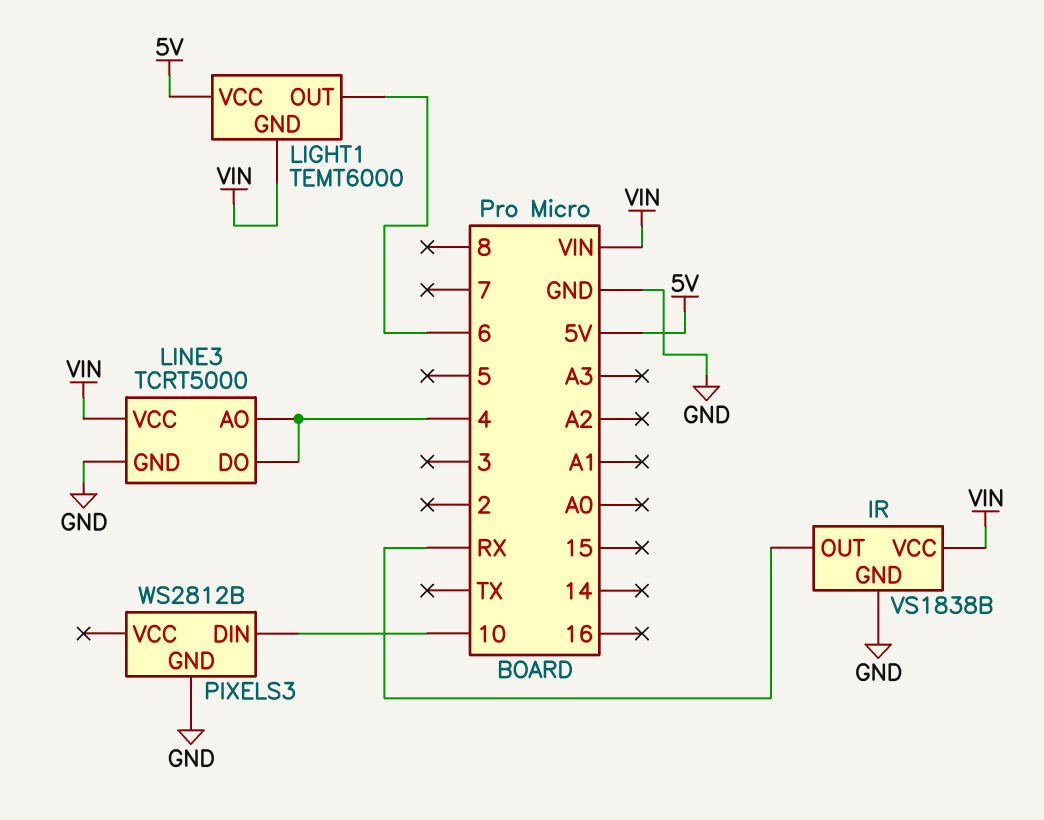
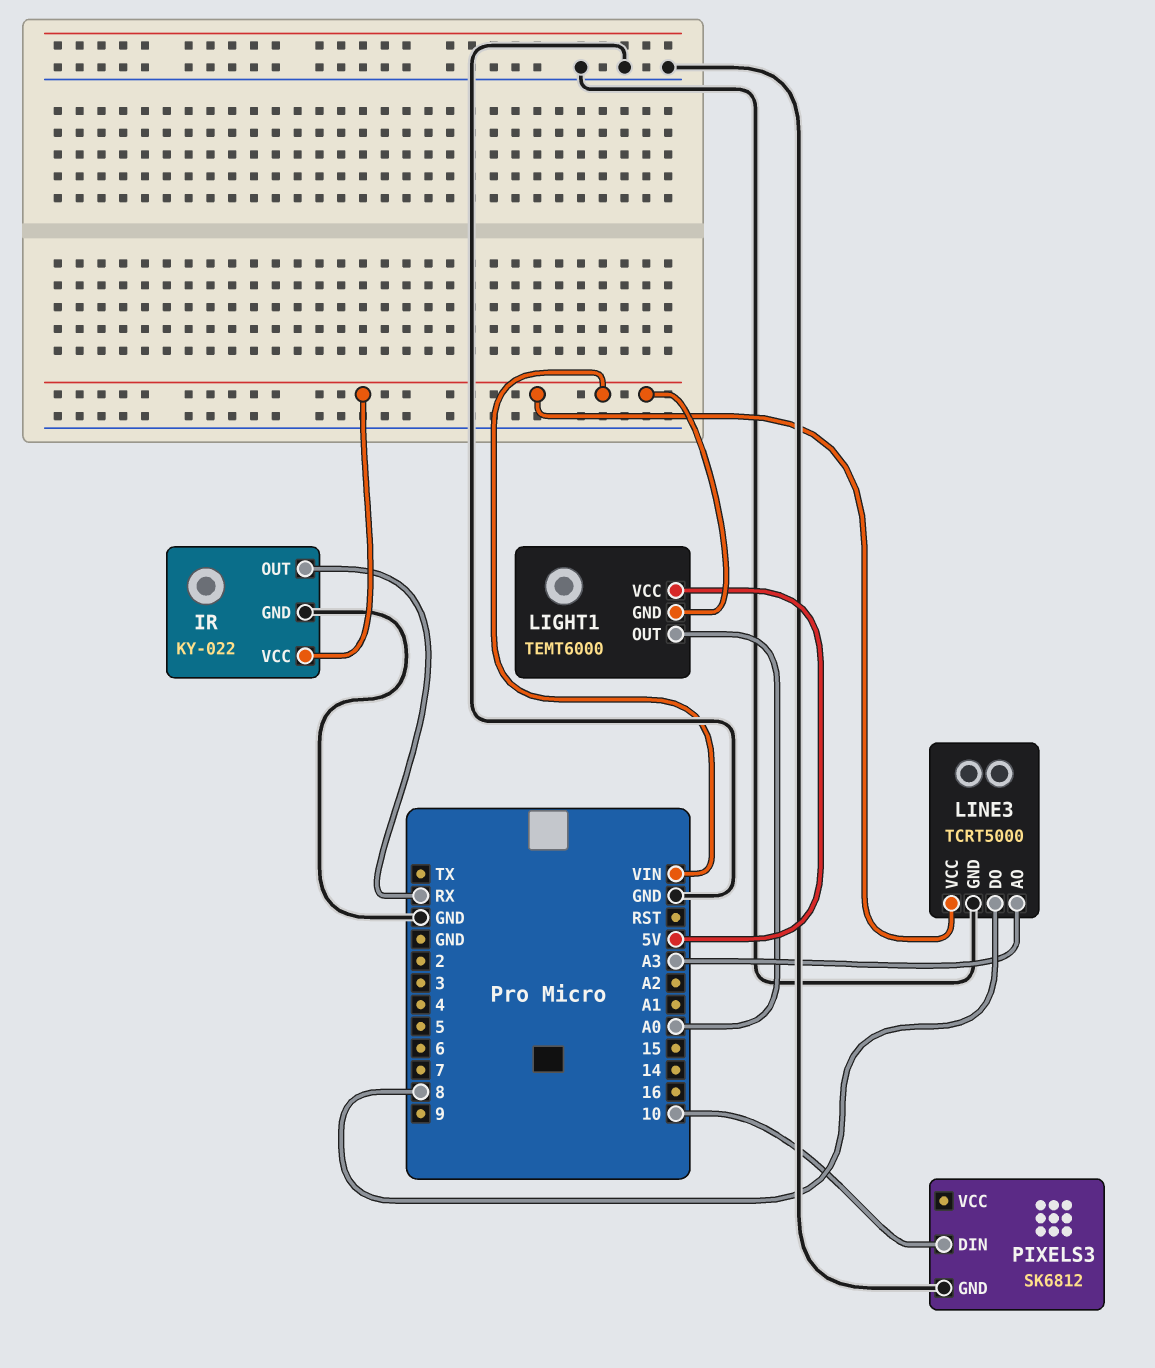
IR: VS1838B -> KY-022
LIGHT1 pin OUT: 6 -> A0
LINE3 pin AO: 4 -> A3
LINE3 pin DO: 4 -> 8
PIXELS3: WS2812B -> SK6812

